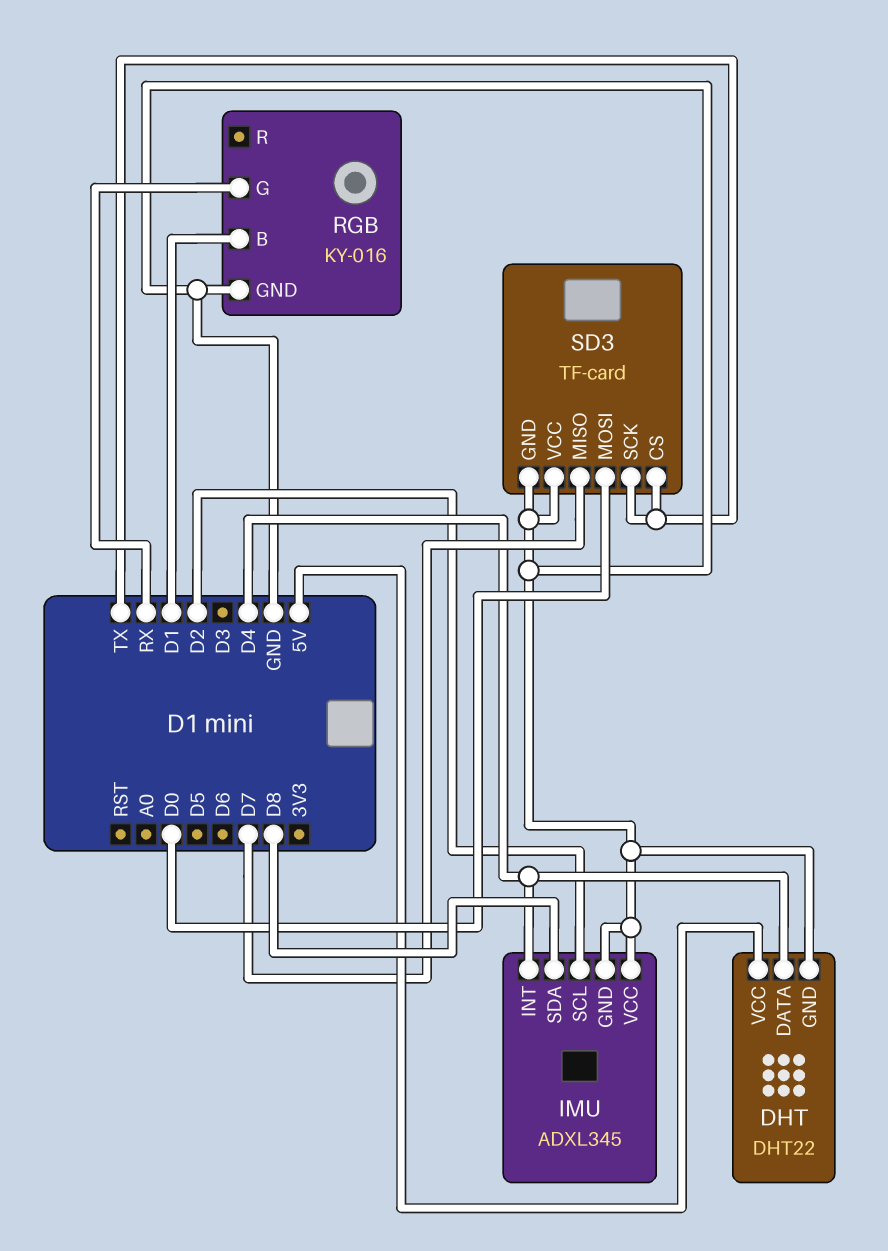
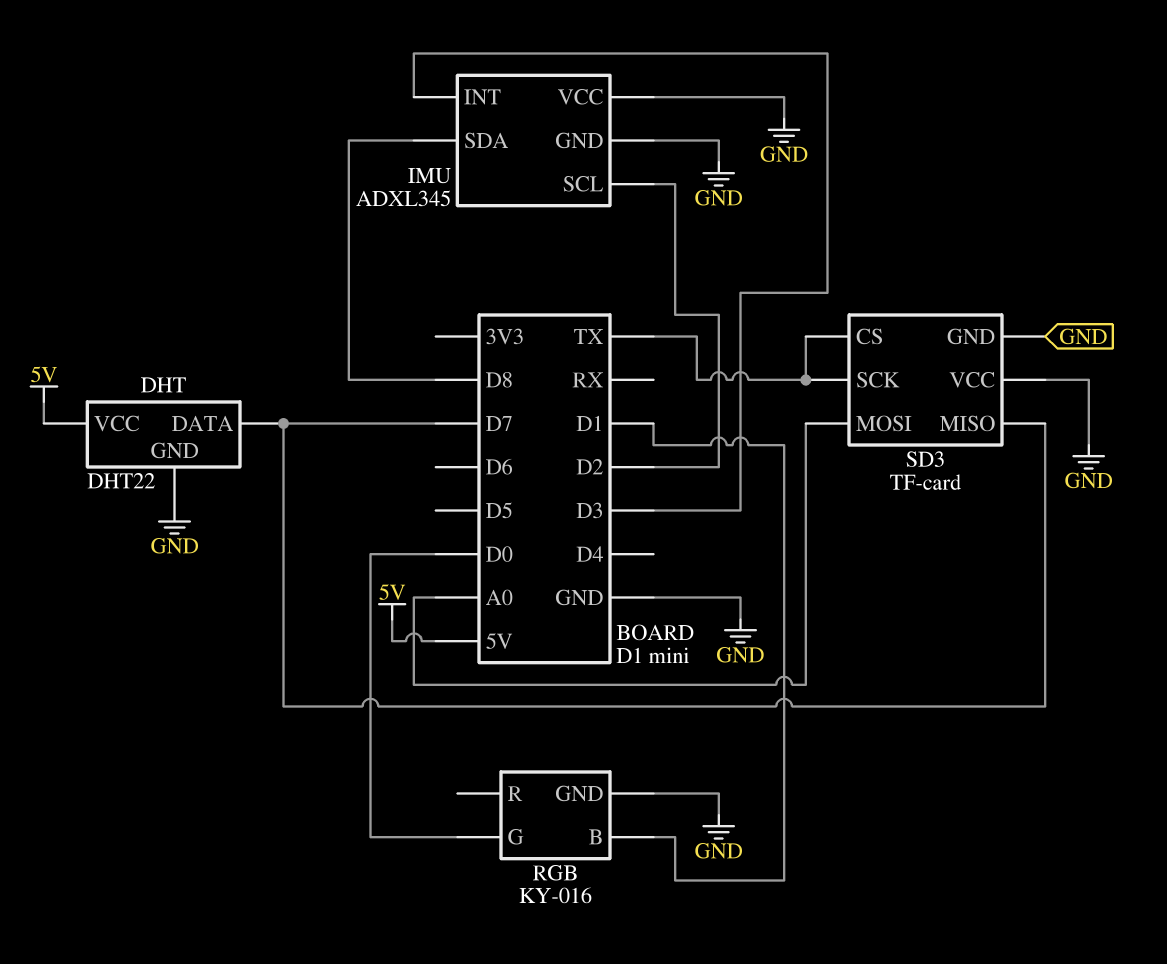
DHT pin DATA: D4 -> D7
IMU pin INT: D4 -> D3
RGB pin G: RX -> D0
SD3 pin MOSI: D0 -> A0

